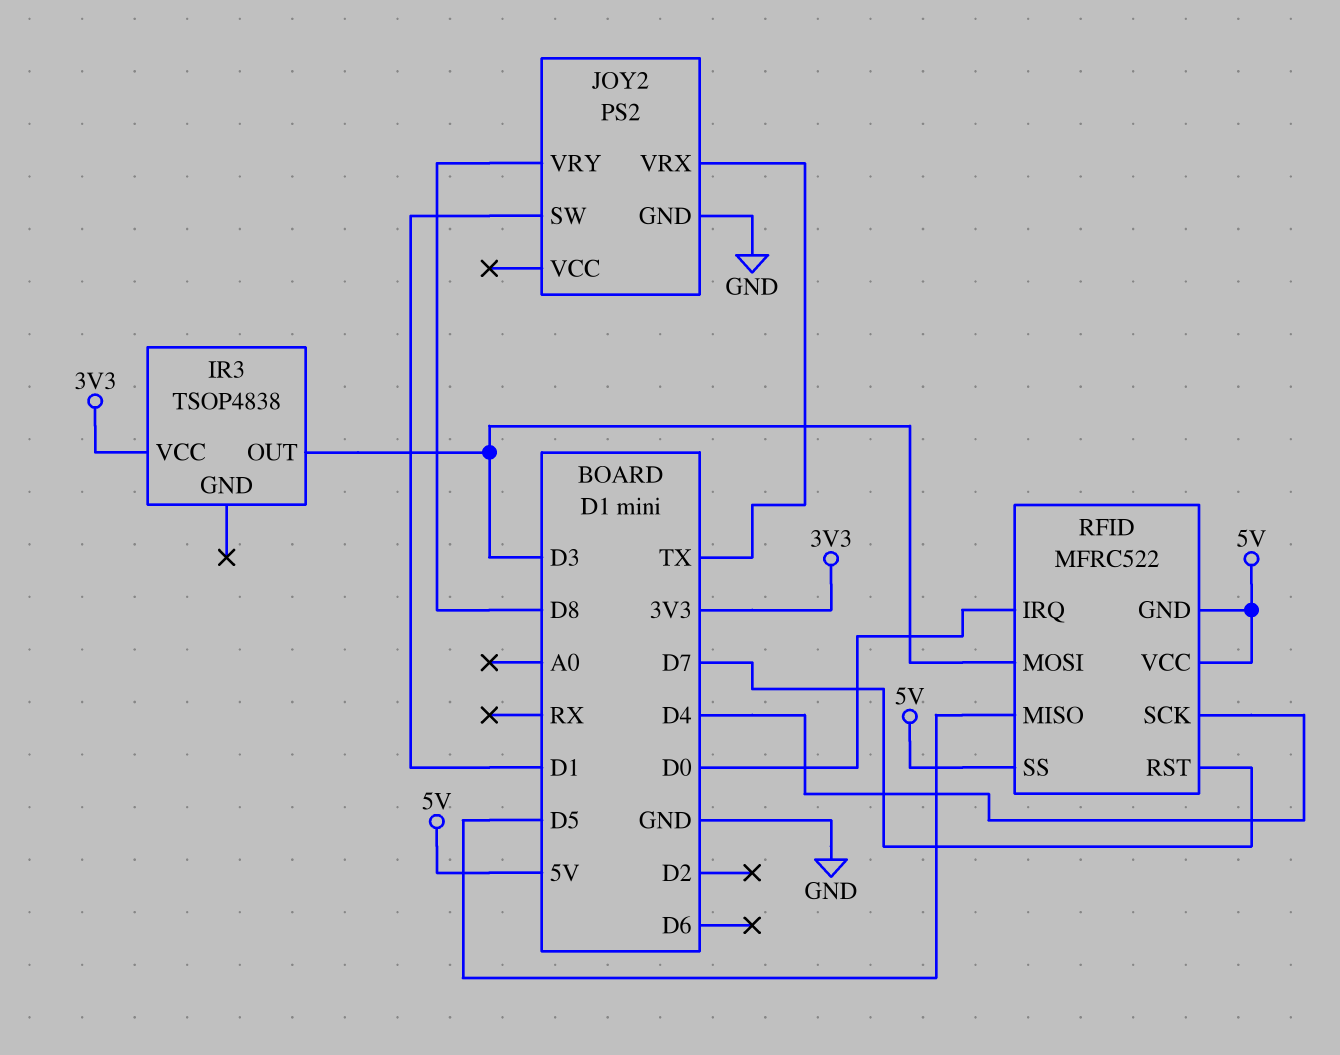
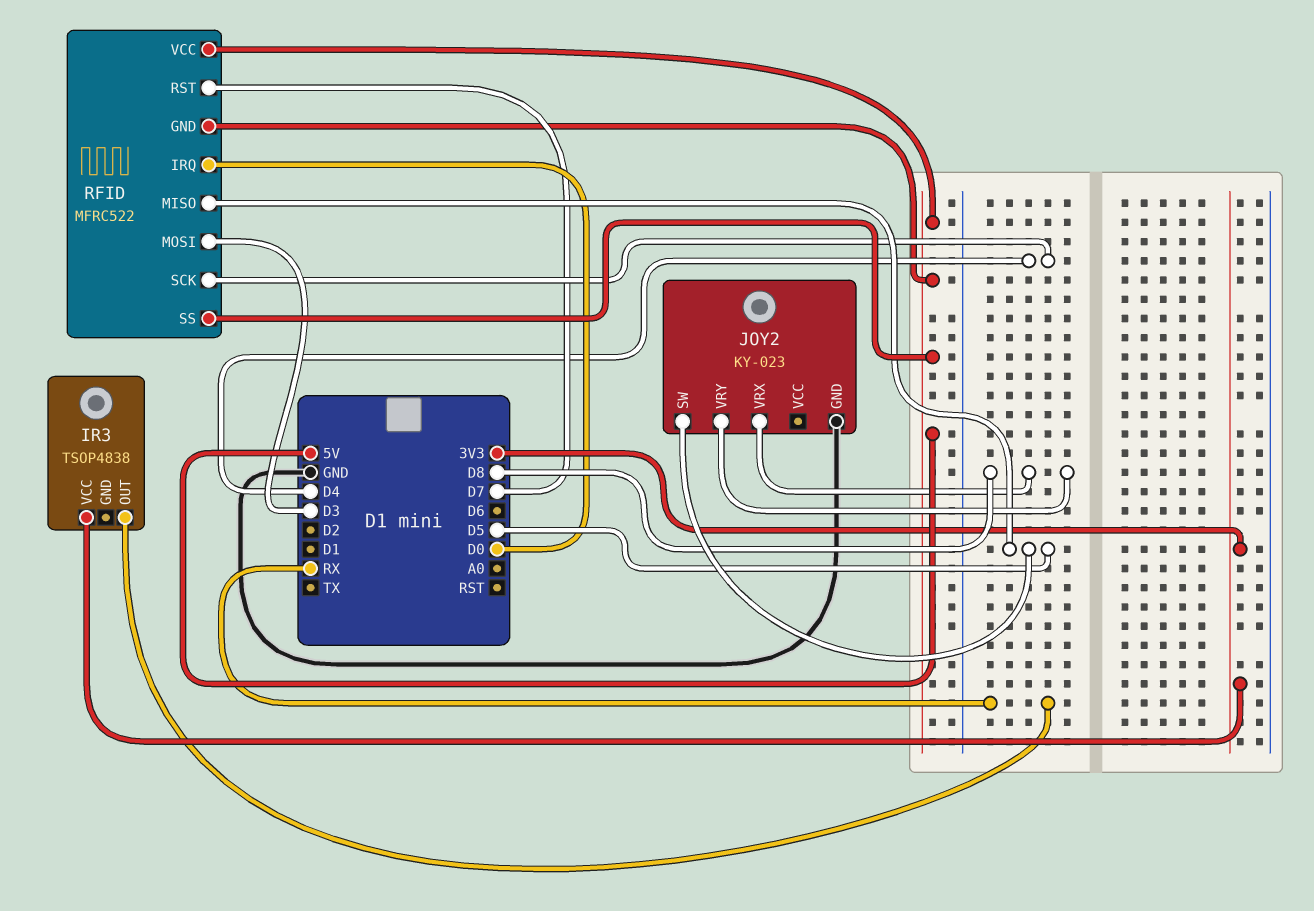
IR3 pin OUT: D3 -> RX
JOY2: PS2 -> KY-023
JOY2 pin SW: D1 -> D5
JOY2 pin VRX: TX -> D8

